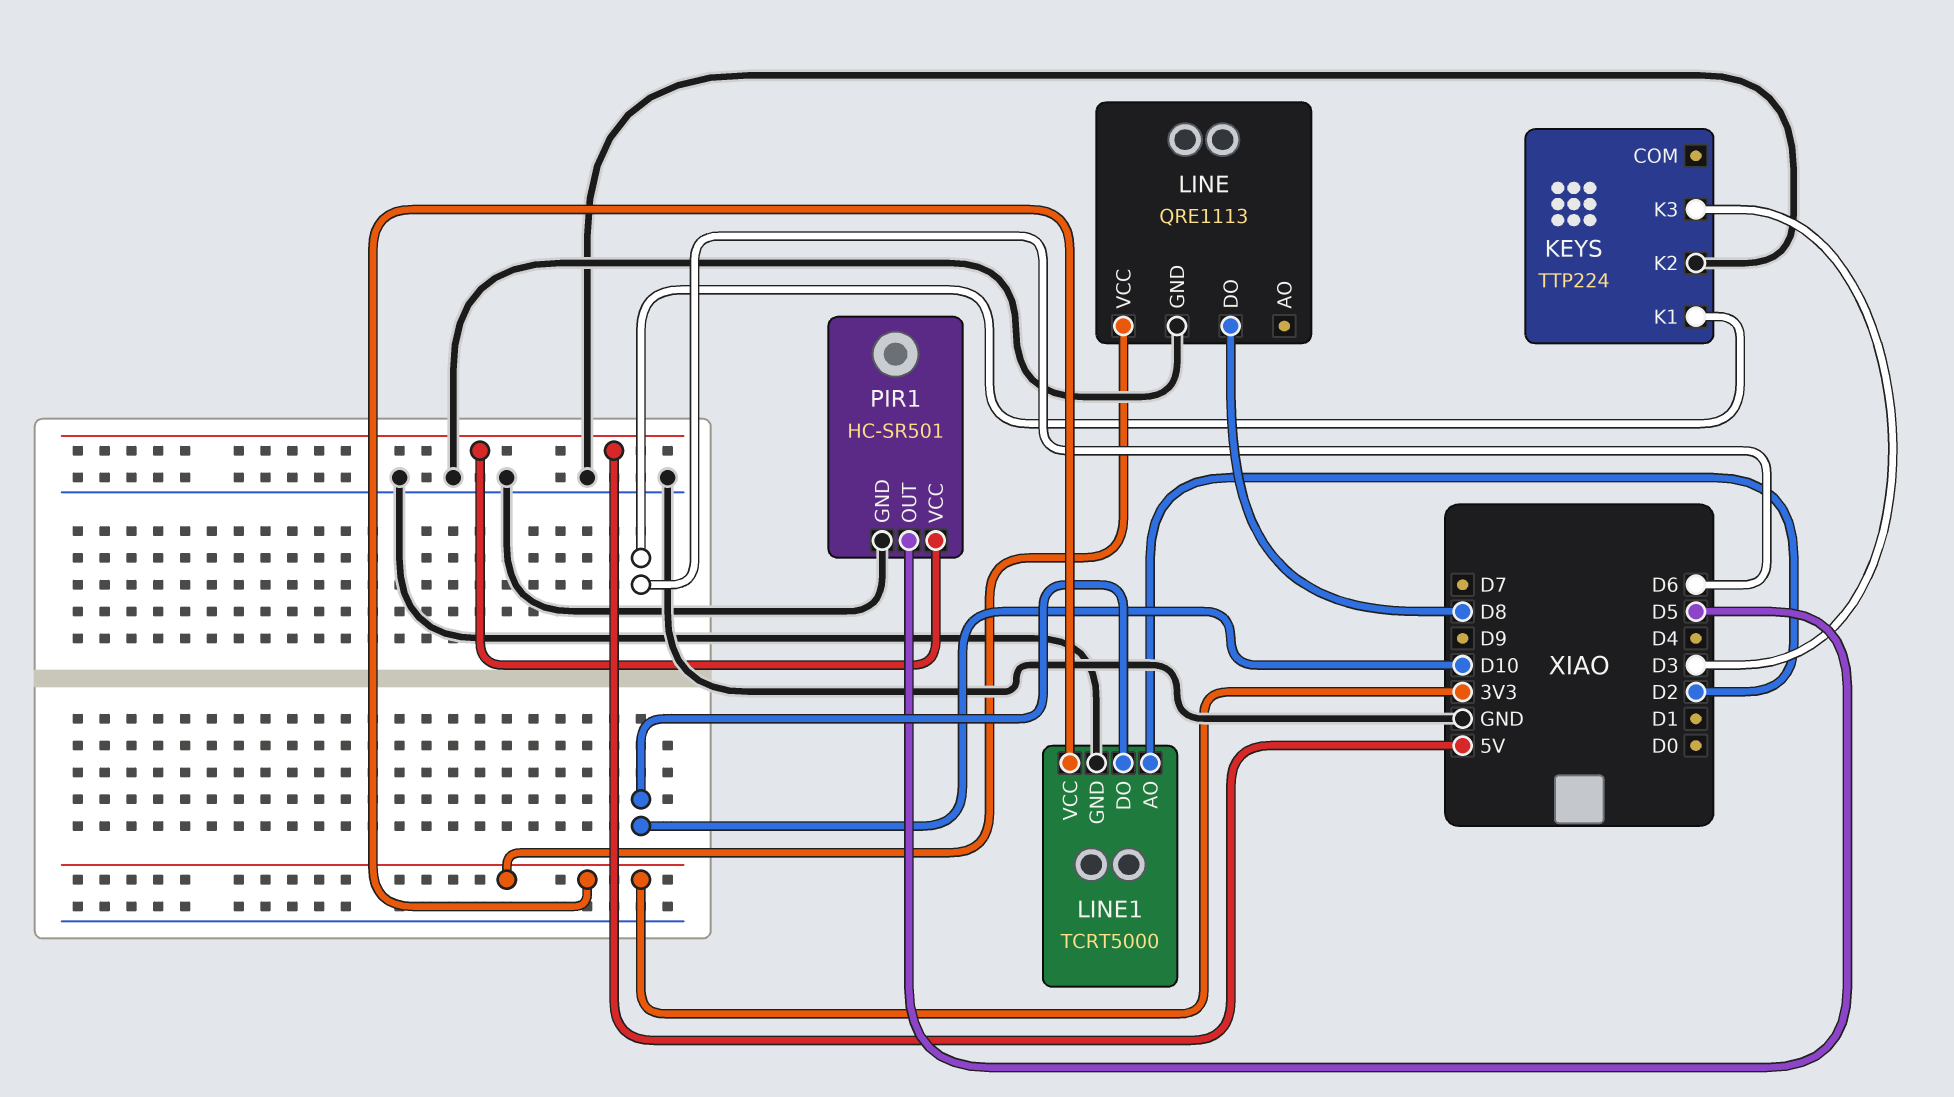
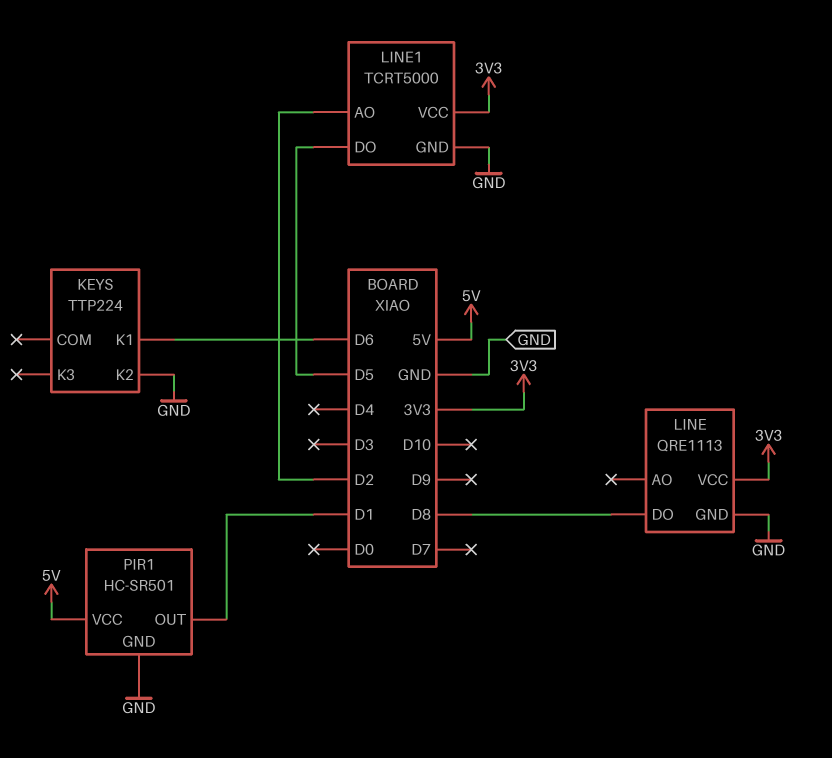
KEYS pin K3: D3 -> none
LINE1 pin DO: D10 -> D5
PIR1 pin OUT: D5 -> D1

